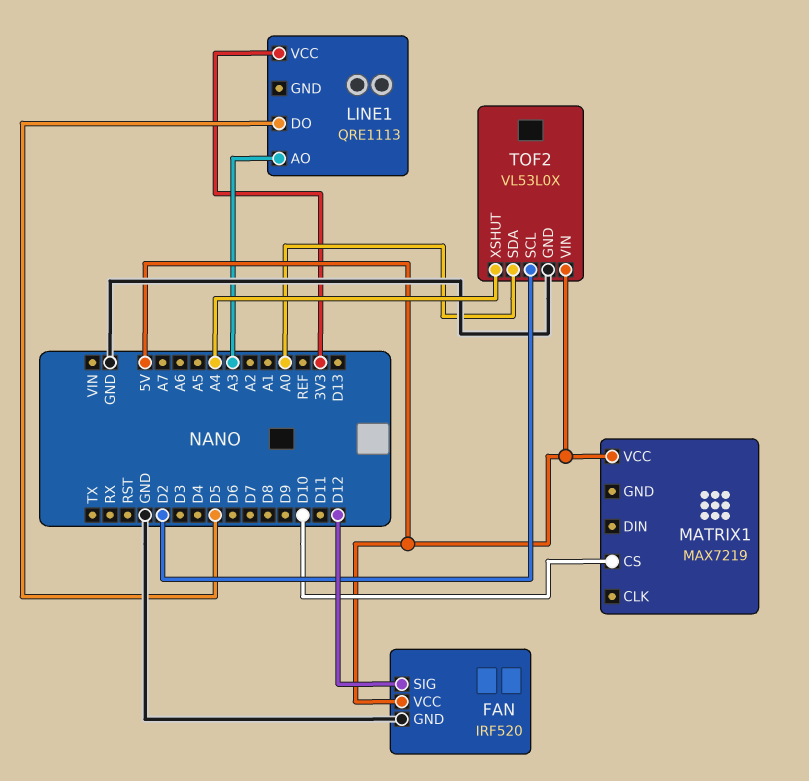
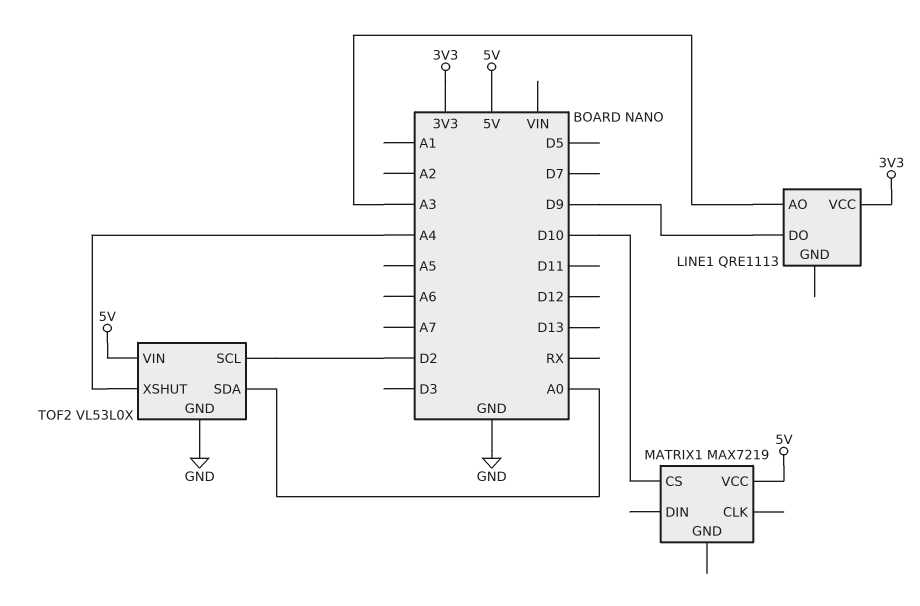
FAN: IRF520 -> none
FAN pin GND: GND -> none
FAN pin SIG: D12 -> none
FAN pin VCC: 5V -> none
LINE1 pin DO: D5 -> D9

